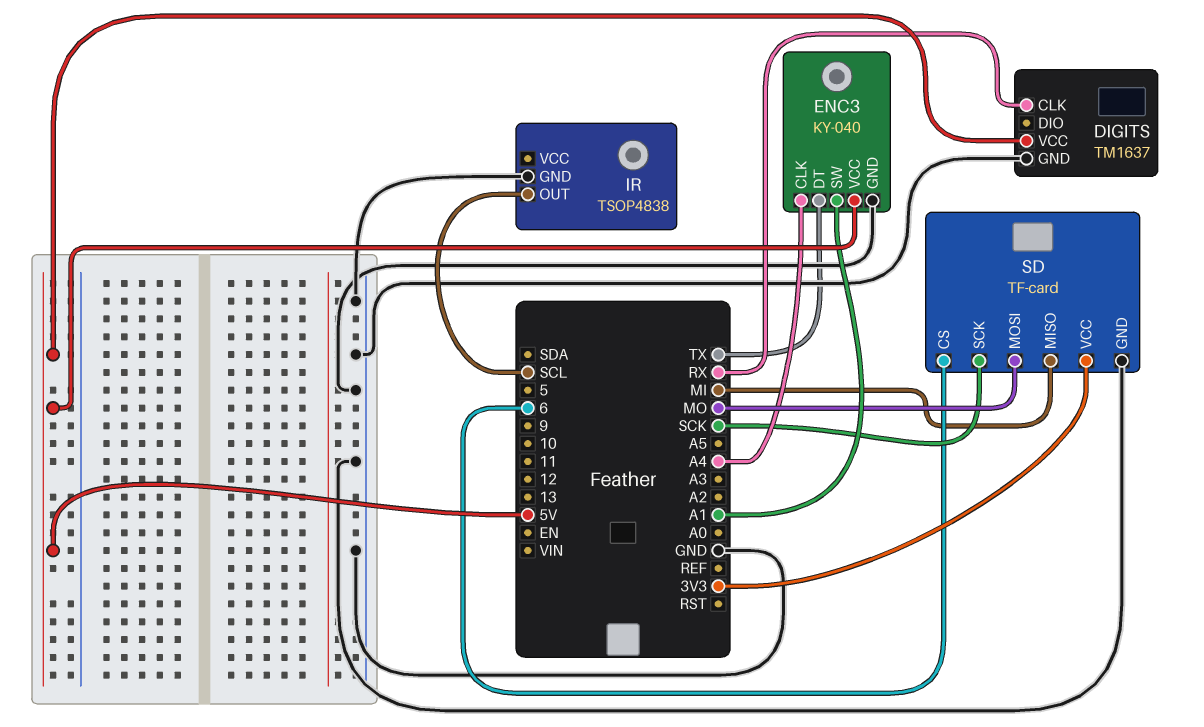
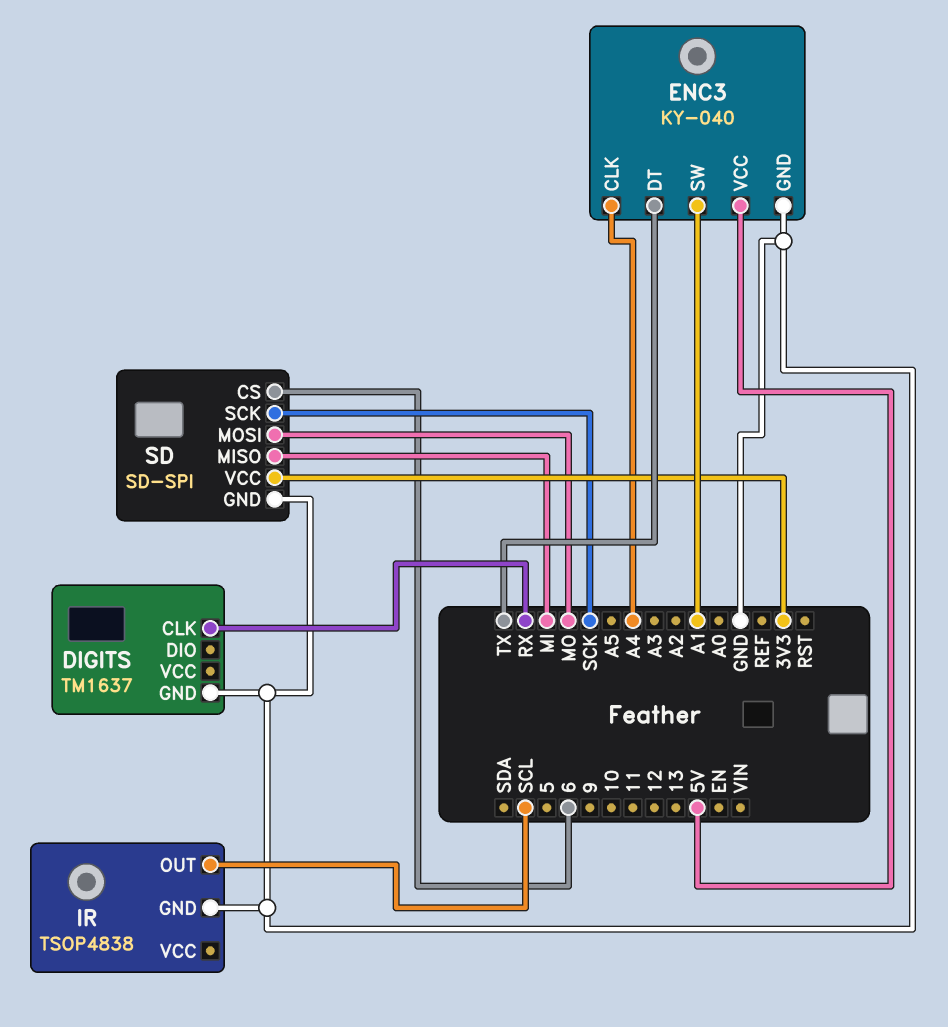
DIGITS pin VCC: 5V -> none
SD: TF-card -> SD-SPI

